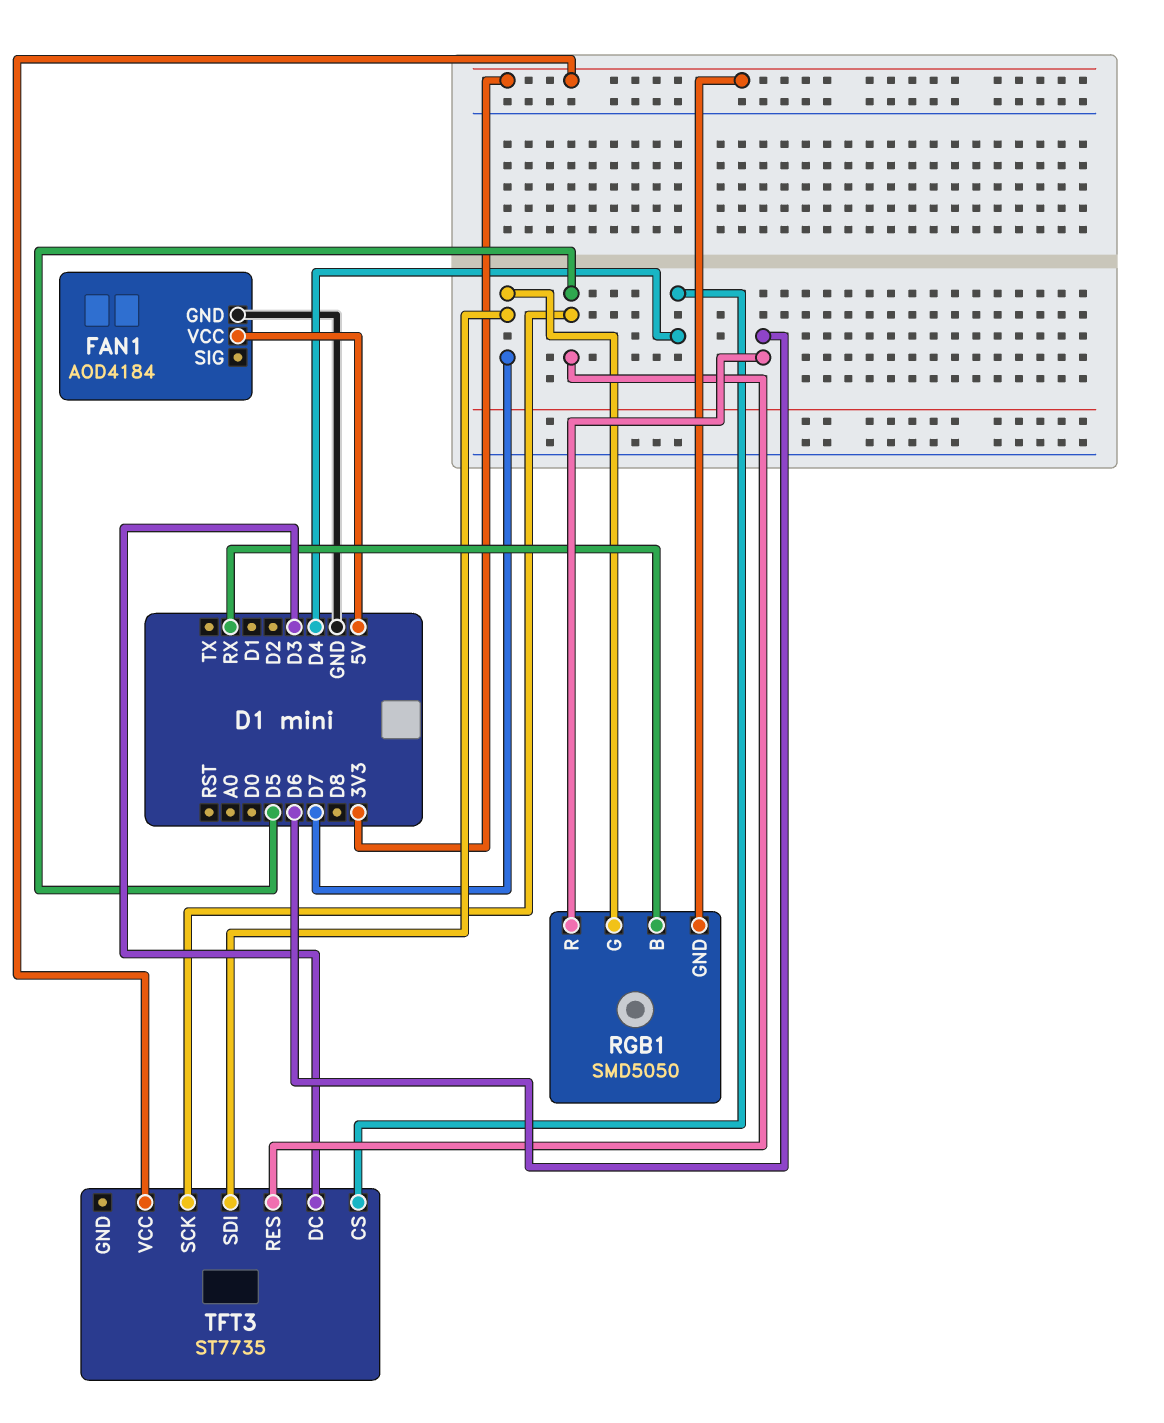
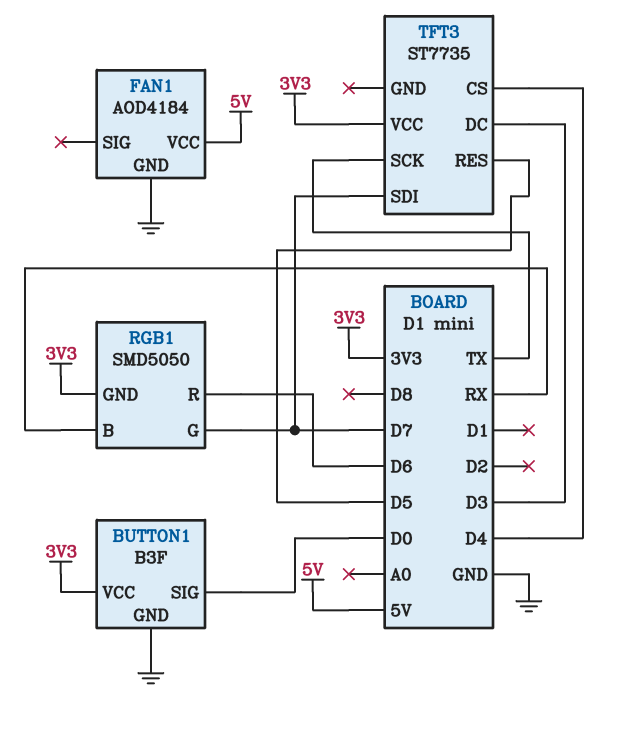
BUTTON1: none -> B3F
BUTTON1 pin GND: none -> GND
BUTTON1 pin SIG: none -> D0
BUTTON1 pin VCC: none -> 3V3
TFT3 pin SCK: D5 -> TX

